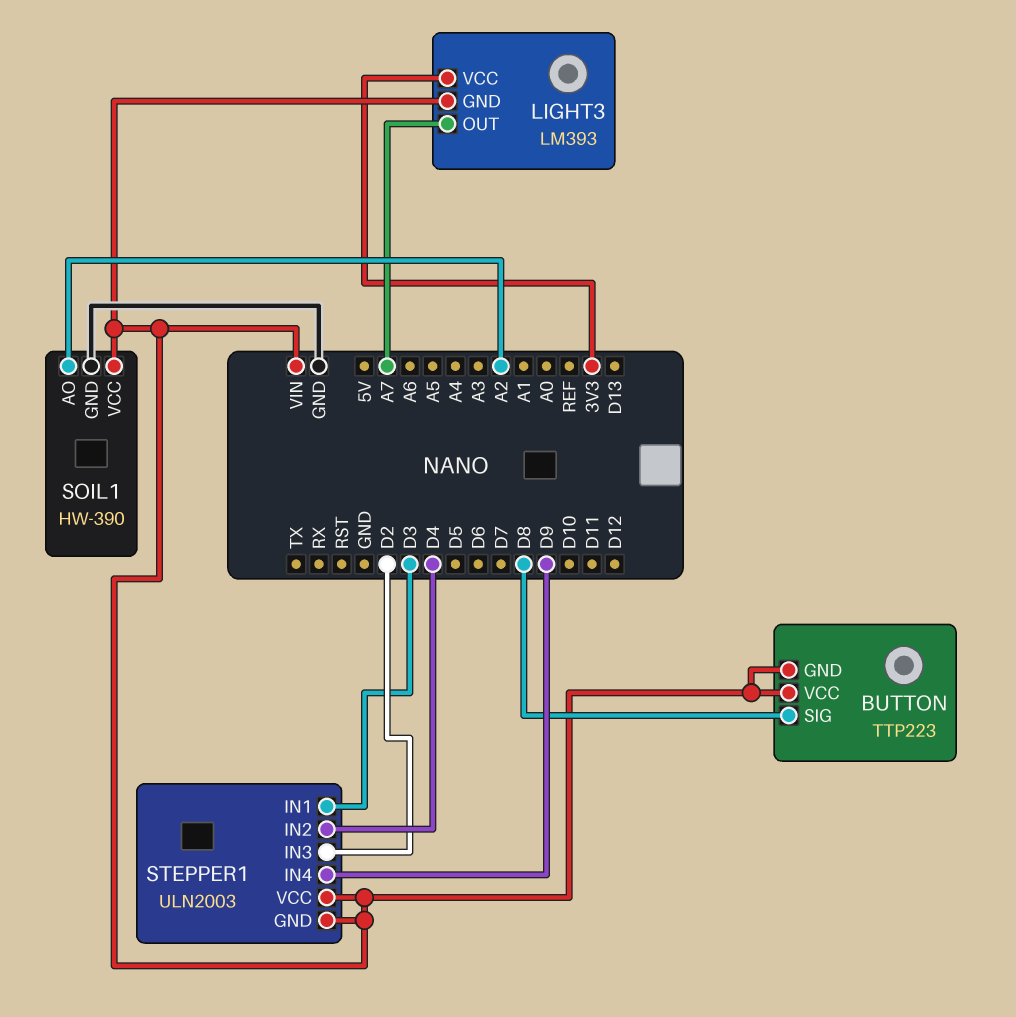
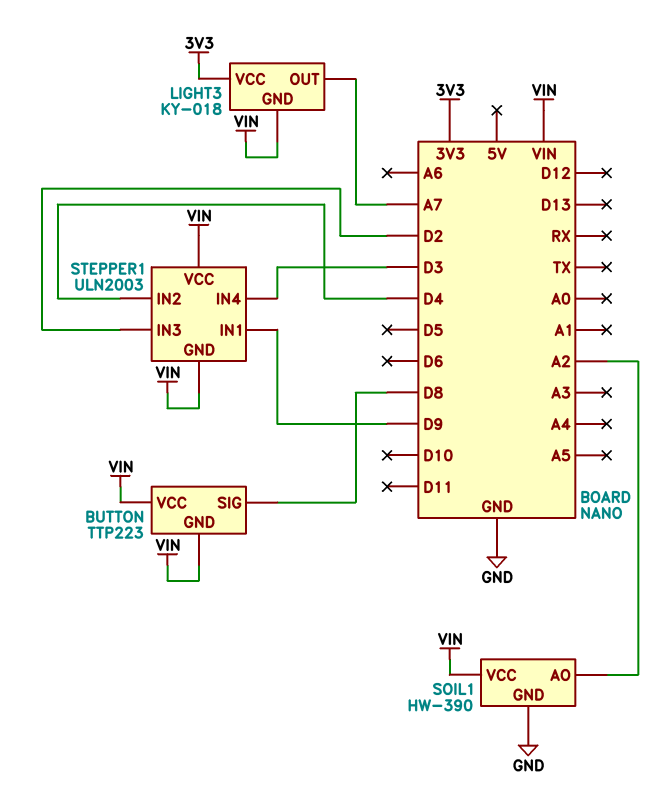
LIGHT3: LM393 -> KY-018
STEPPER1 pin IN1: D3 -> D9
STEPPER1 pin IN4: D9 -> D3

